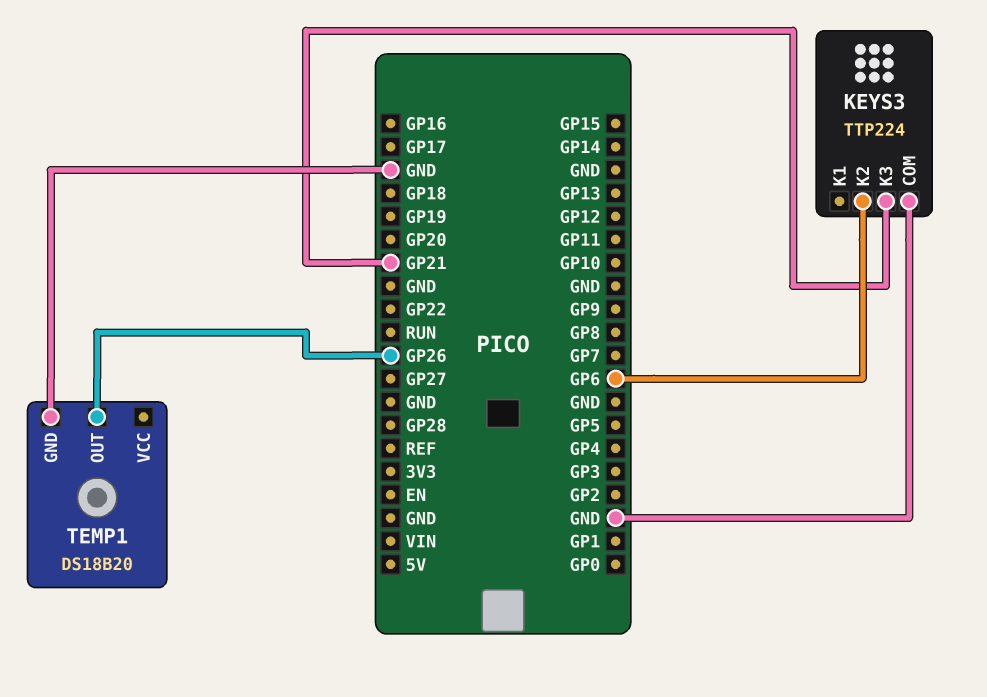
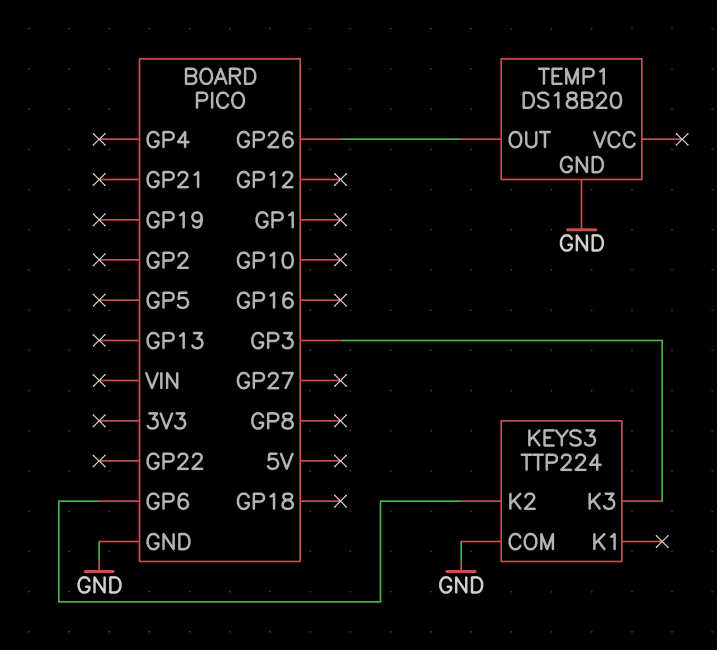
KEYS3 pin K3: GP21 -> GP3

